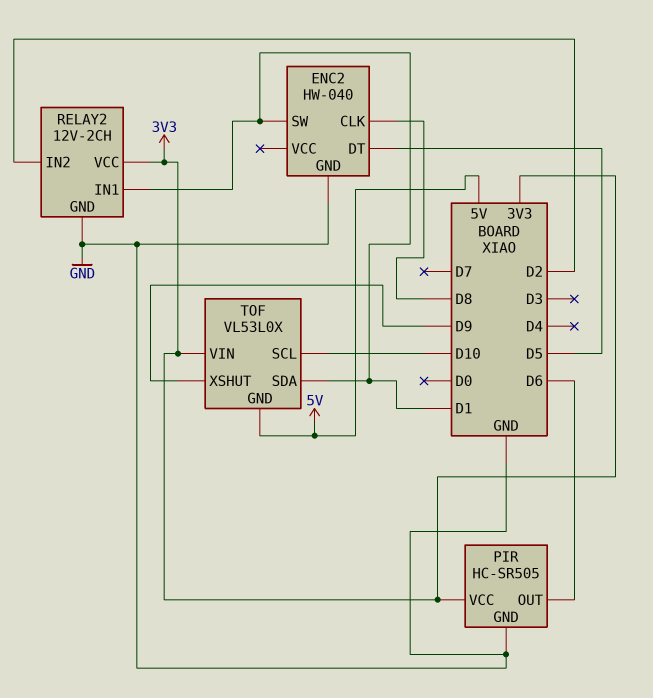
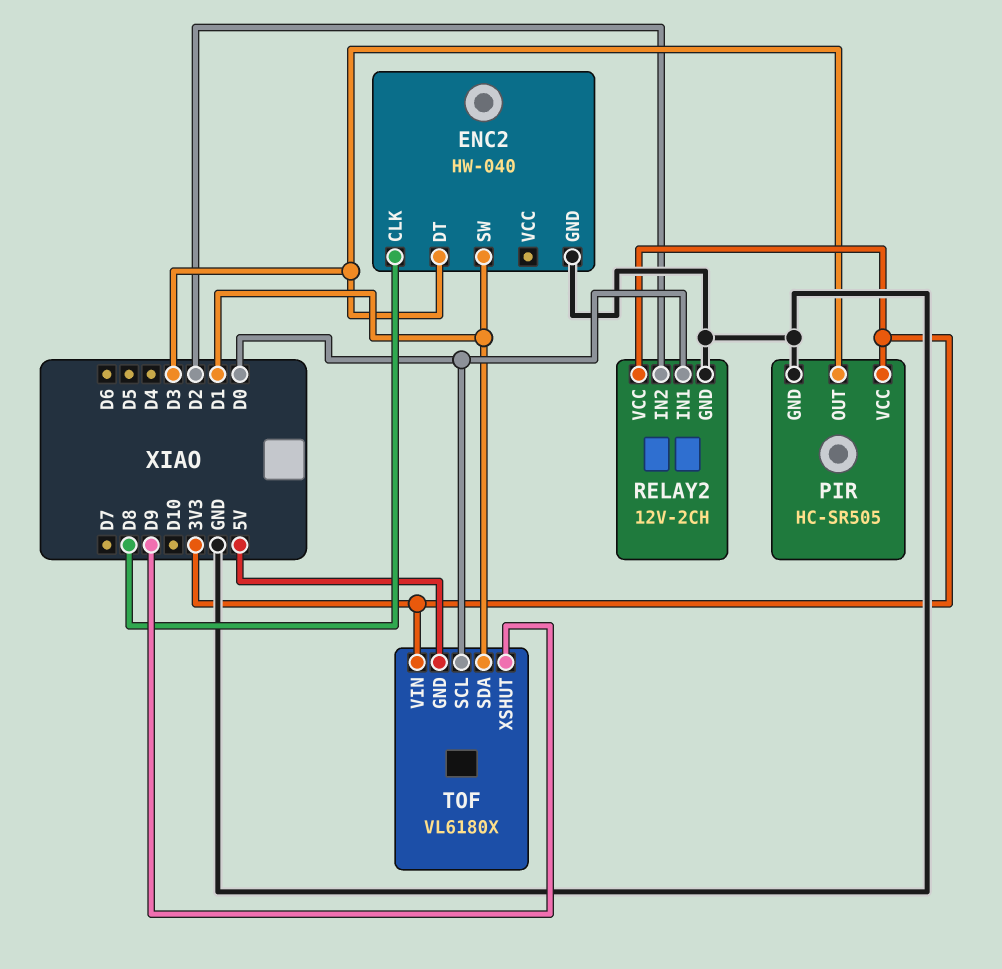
ENC2 pin DT: D5 -> D3
PIR pin OUT: D6 -> D3
RELAY2 pin IN1: D1 -> D0
TOF: VL53L0X -> VL6180X
TOF pin SCL: D10 -> D0

